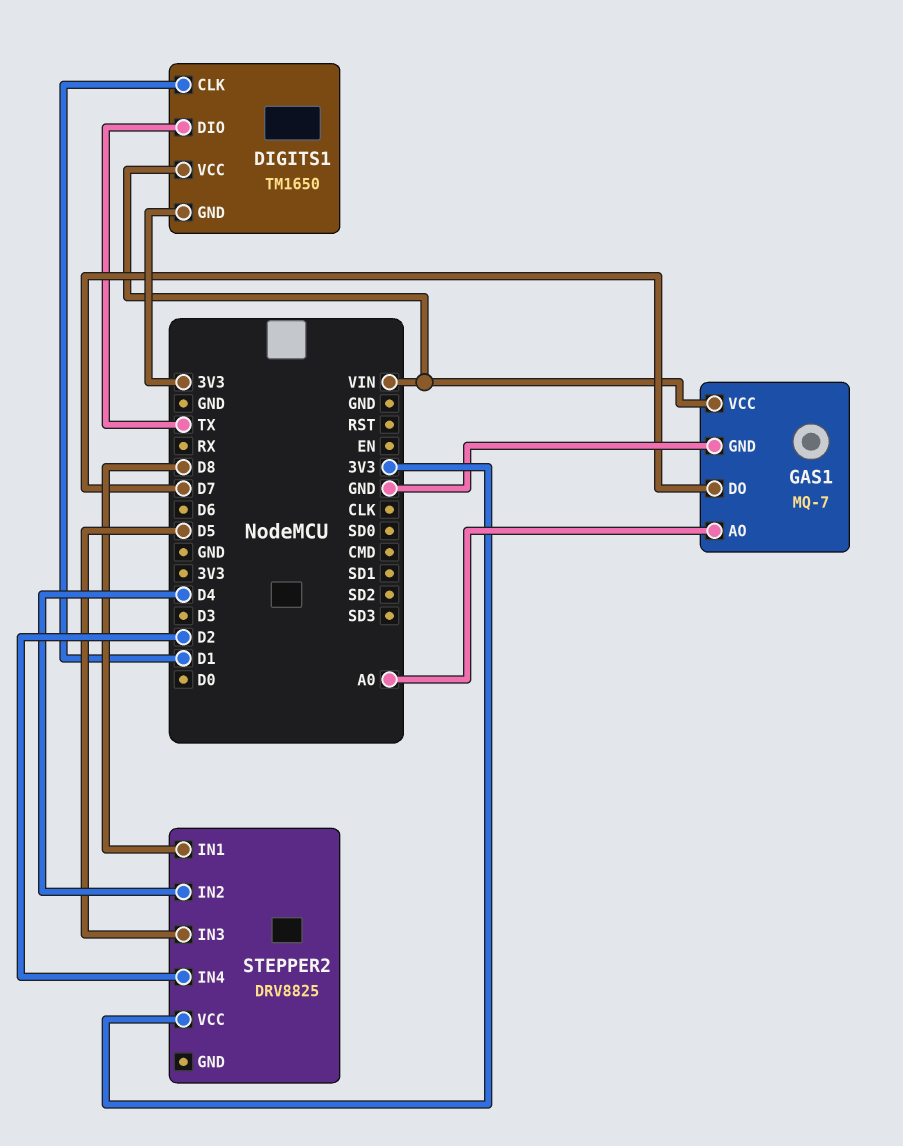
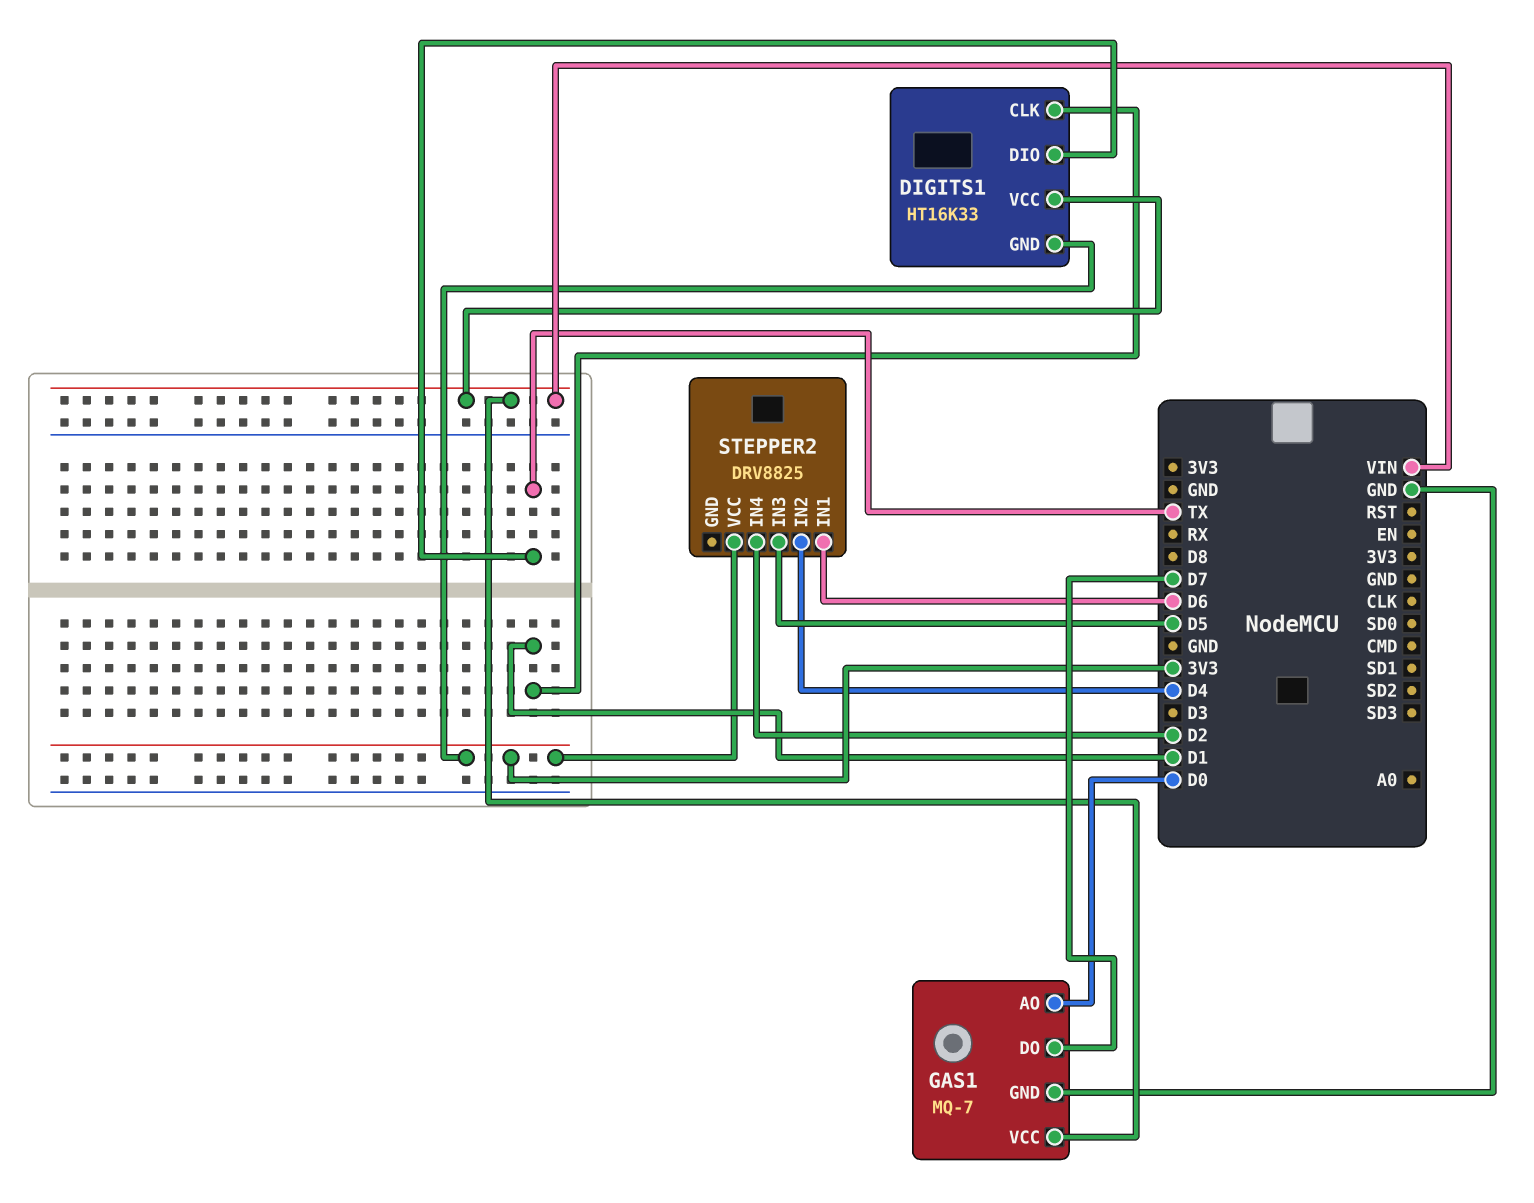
DIGITS1: TM1650 -> HT16K33
GAS1 pin AO: A0 -> D0
STEPPER2 pin IN1: D8 -> D6

